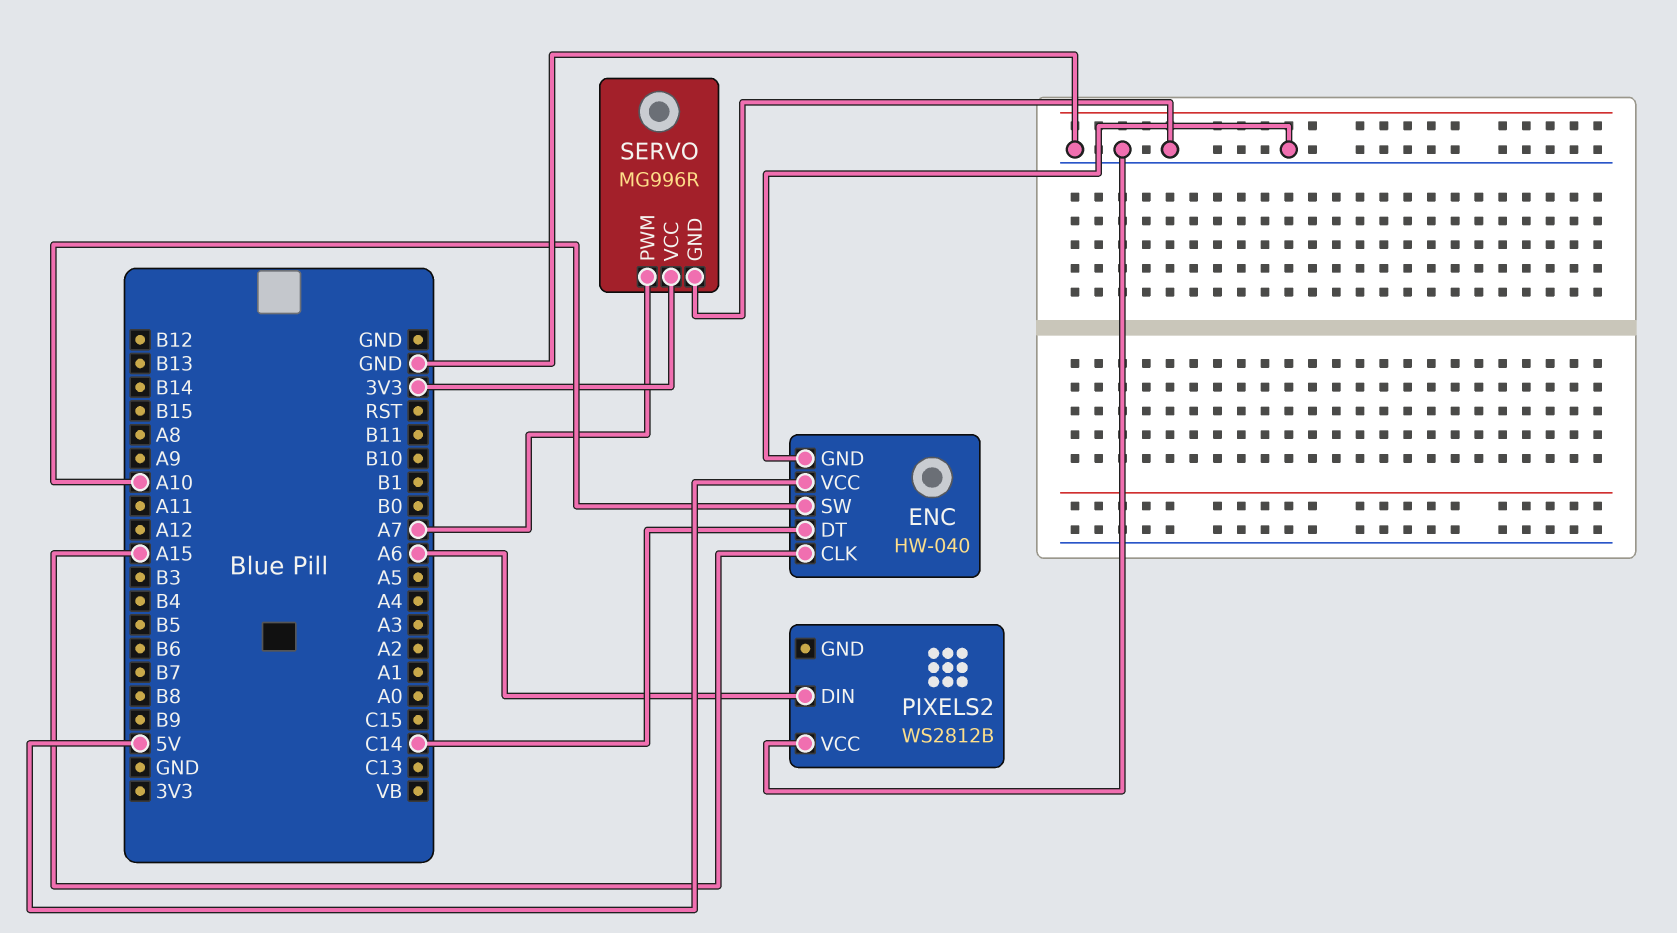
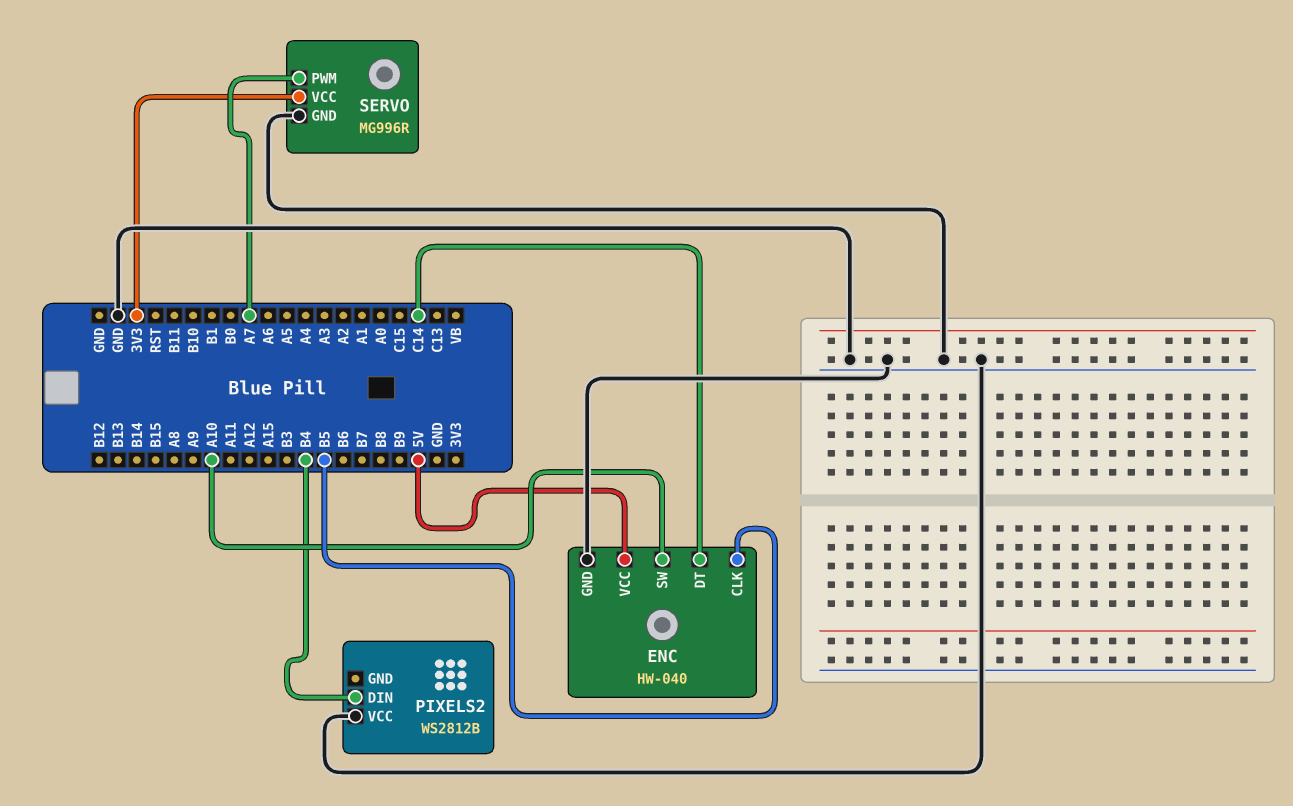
ENC pin CLK: A15 -> B5
PIXELS2 pin DIN: A6 -> B4

